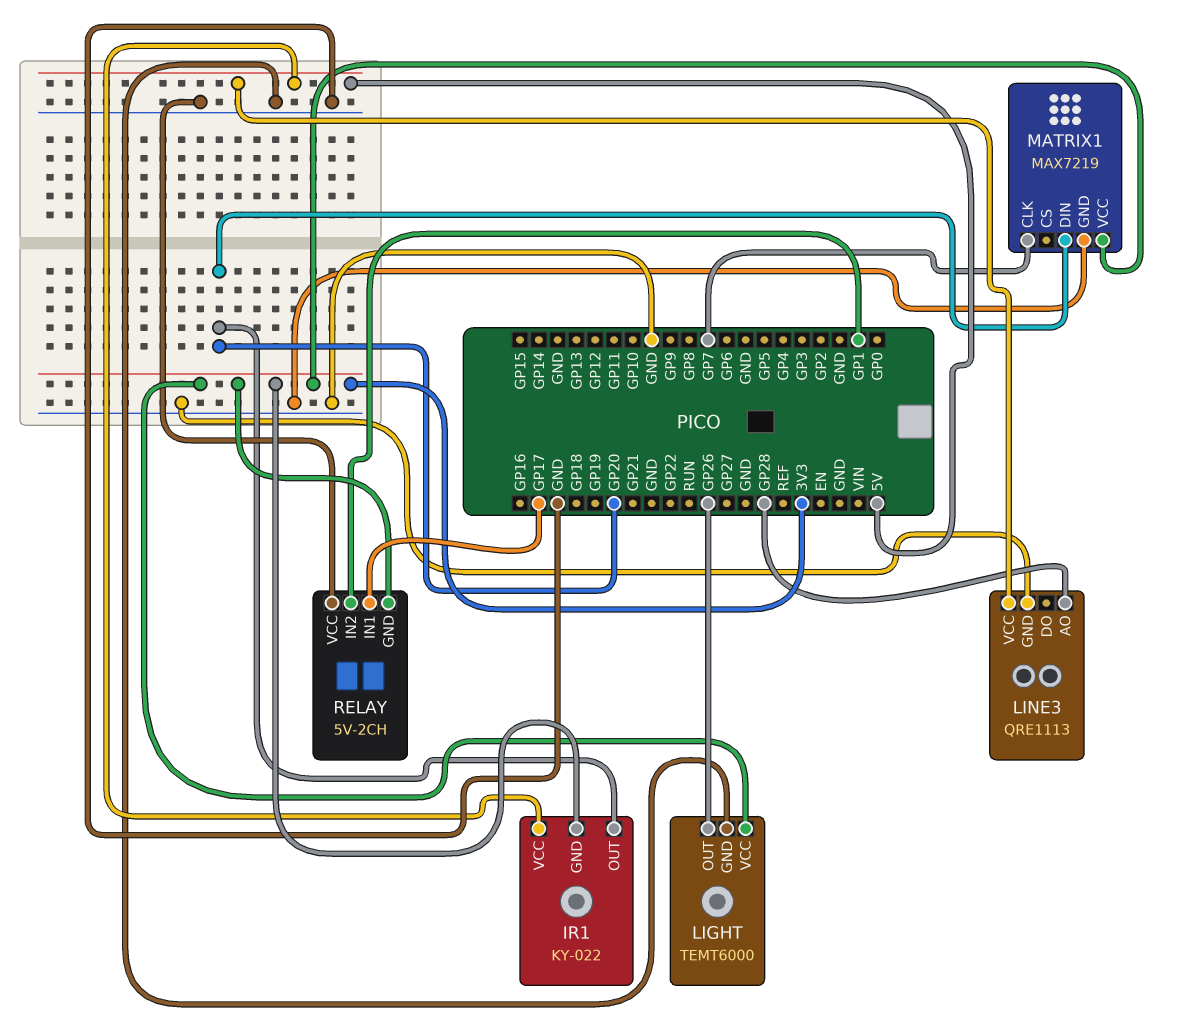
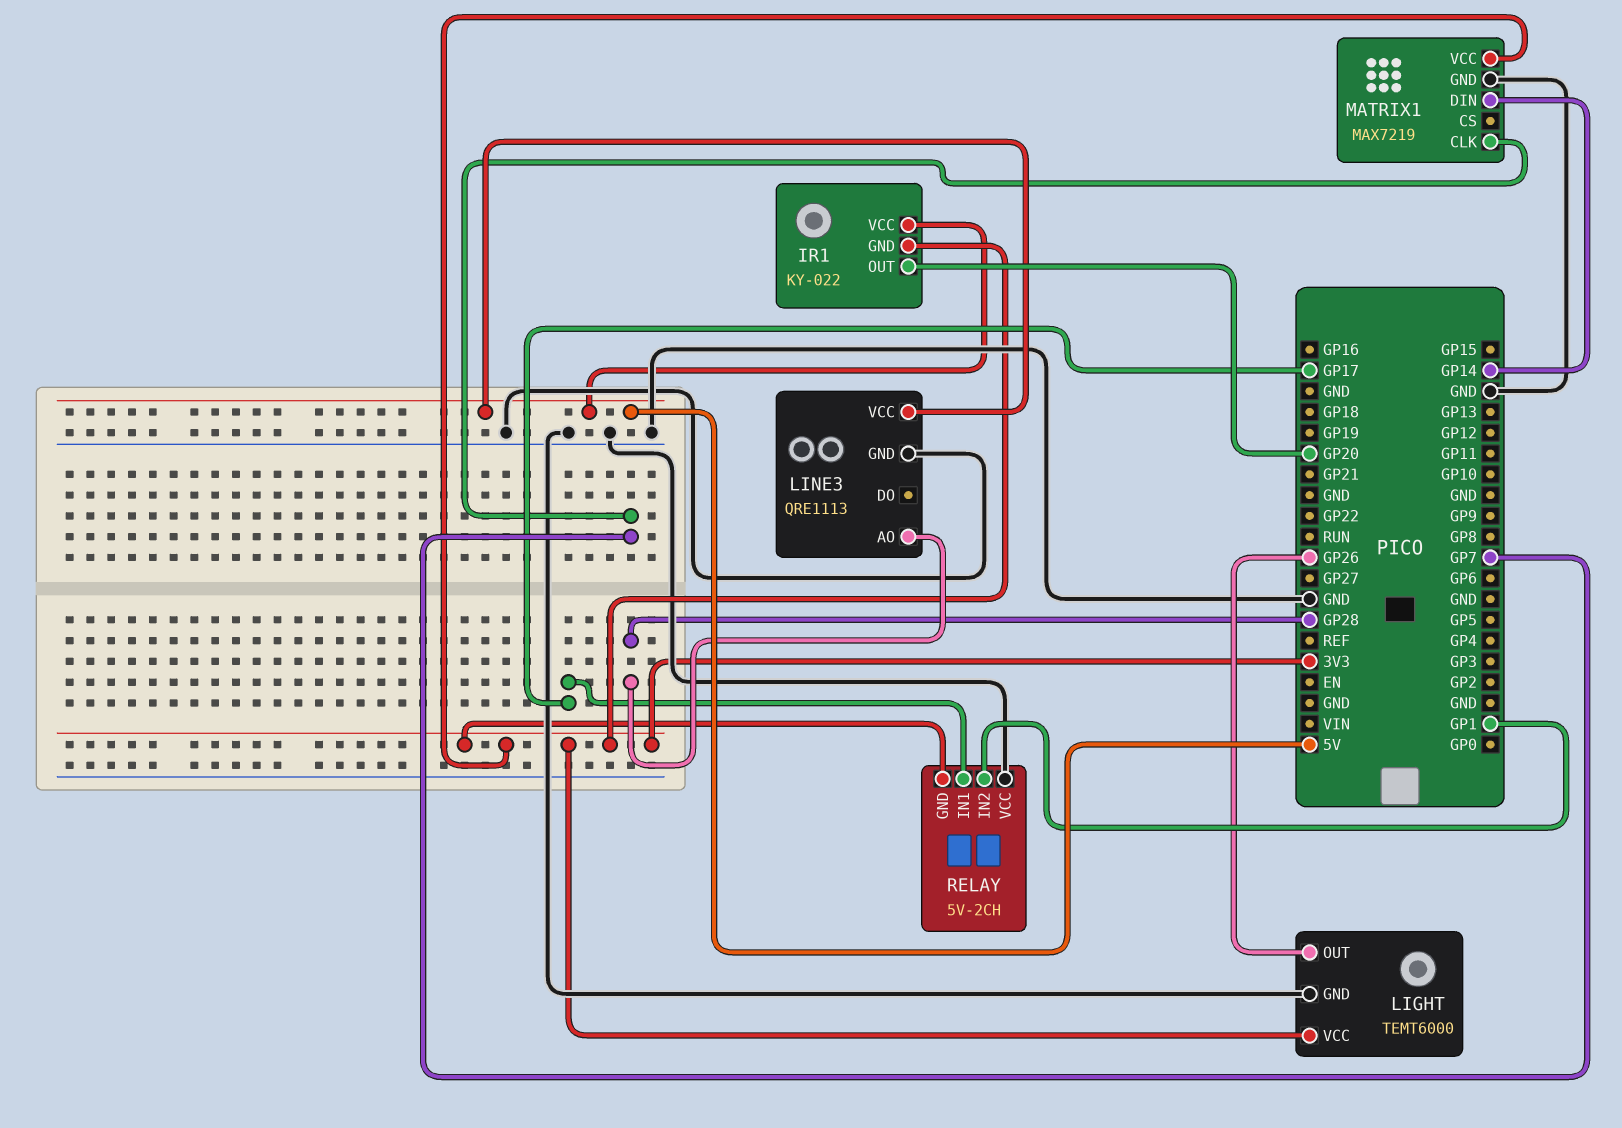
MATRIX1 pin DIN: GP20 -> GP14

